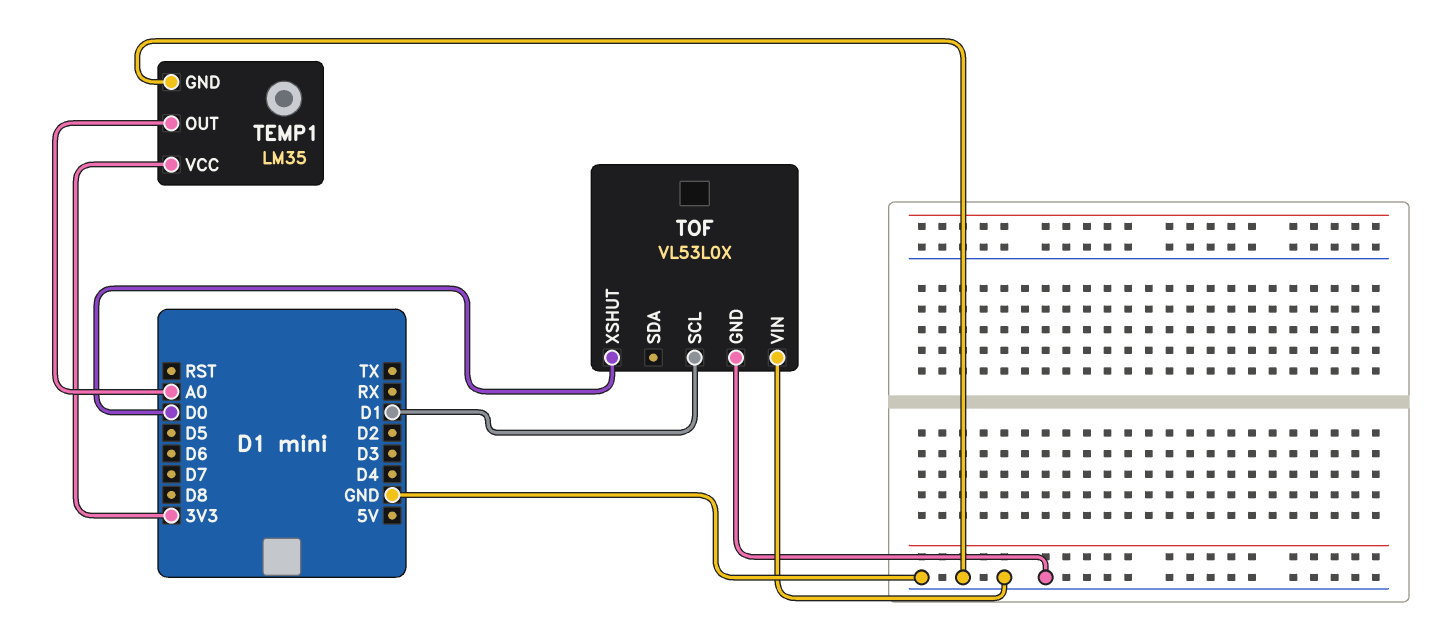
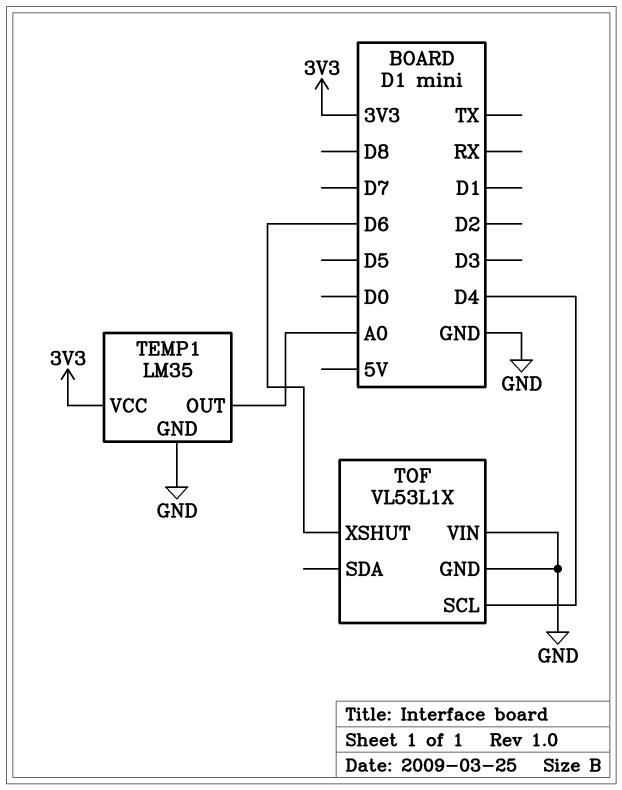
TOF: VL53L0X -> VL53L1X
TOF pin SCL: D1 -> D4
TOF pin XSHUT: D0 -> D6

